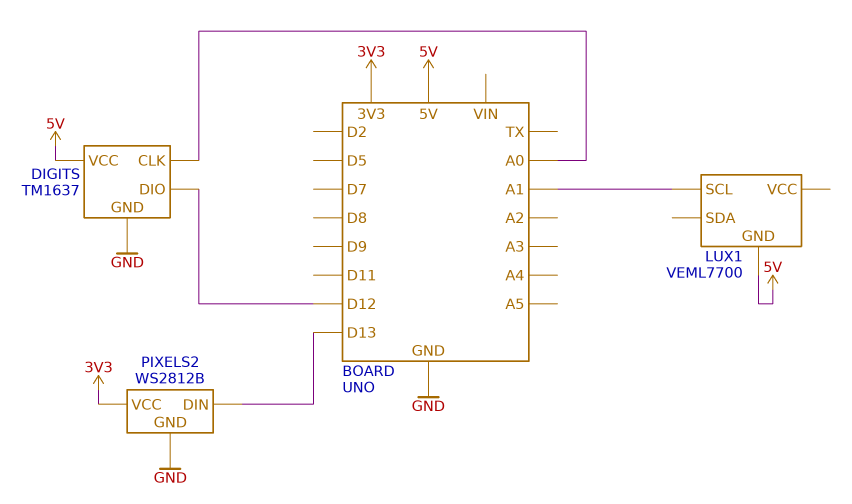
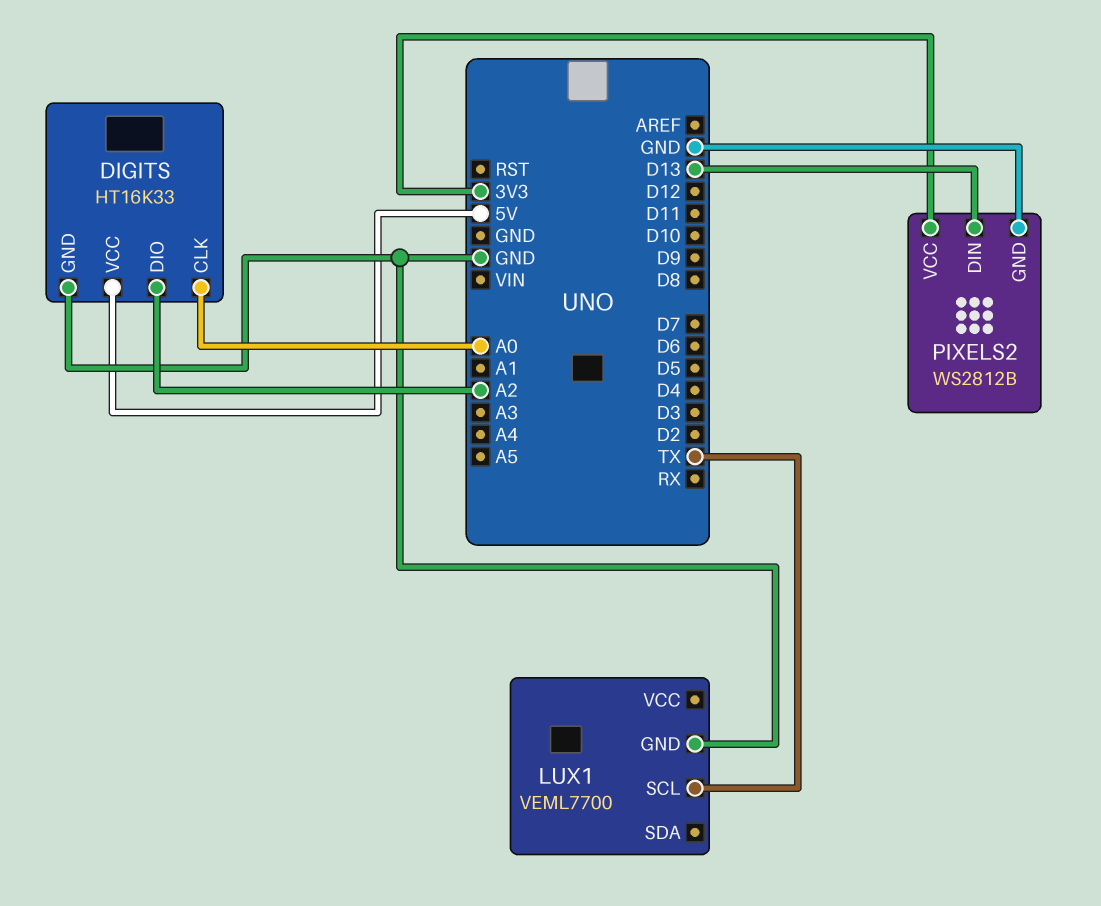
DIGITS: TM1637 -> HT16K33
DIGITS pin DIO: D12 -> A2
LUX1 pin GND: 5V -> GND
LUX1 pin SCL: A1 -> TX

